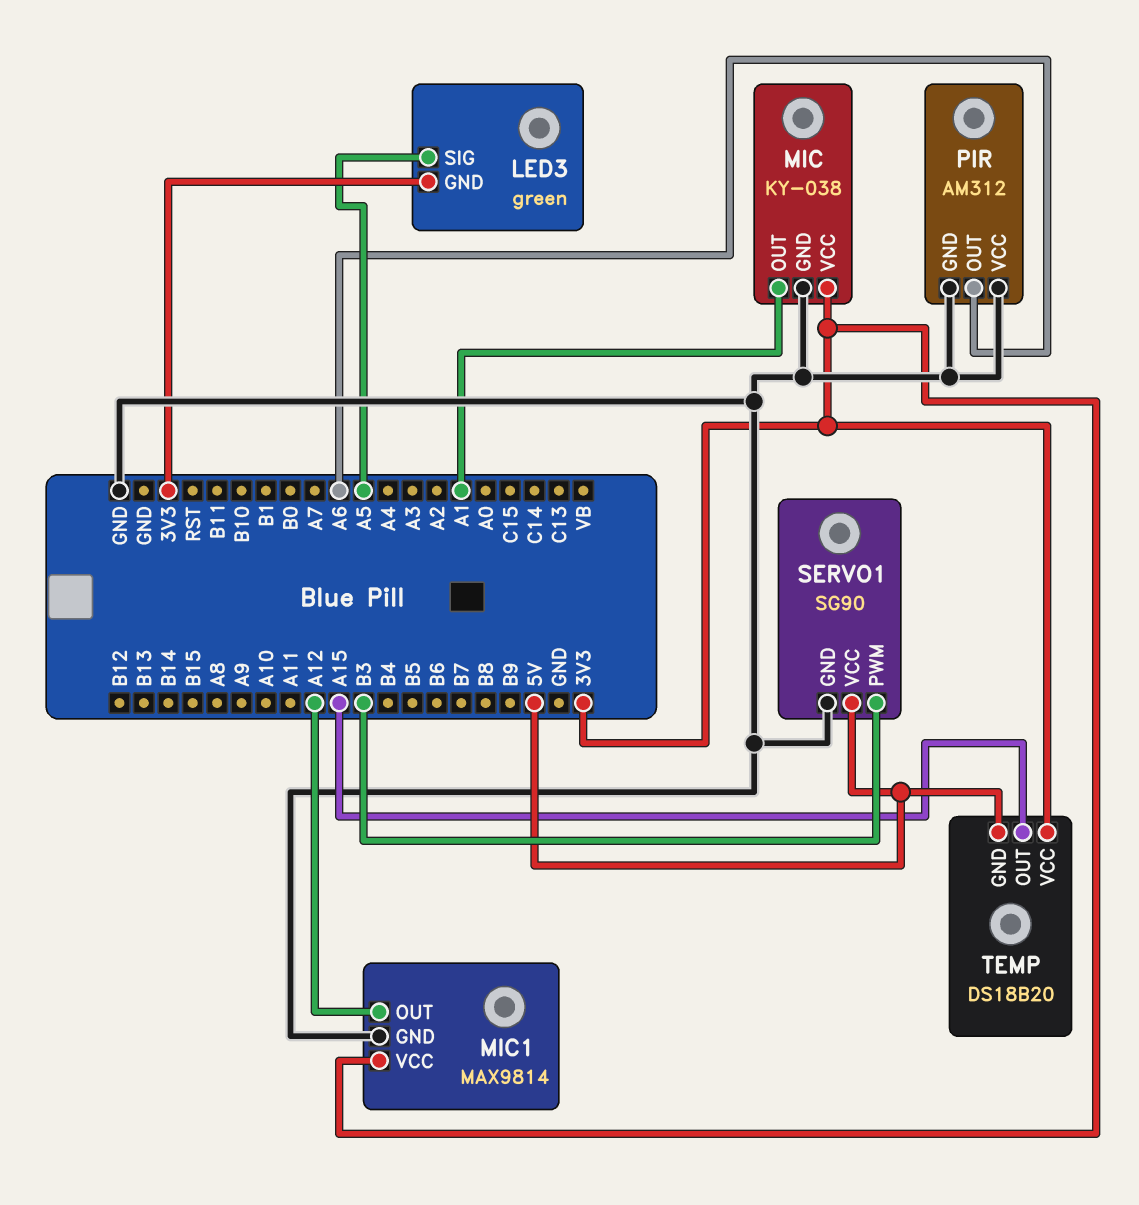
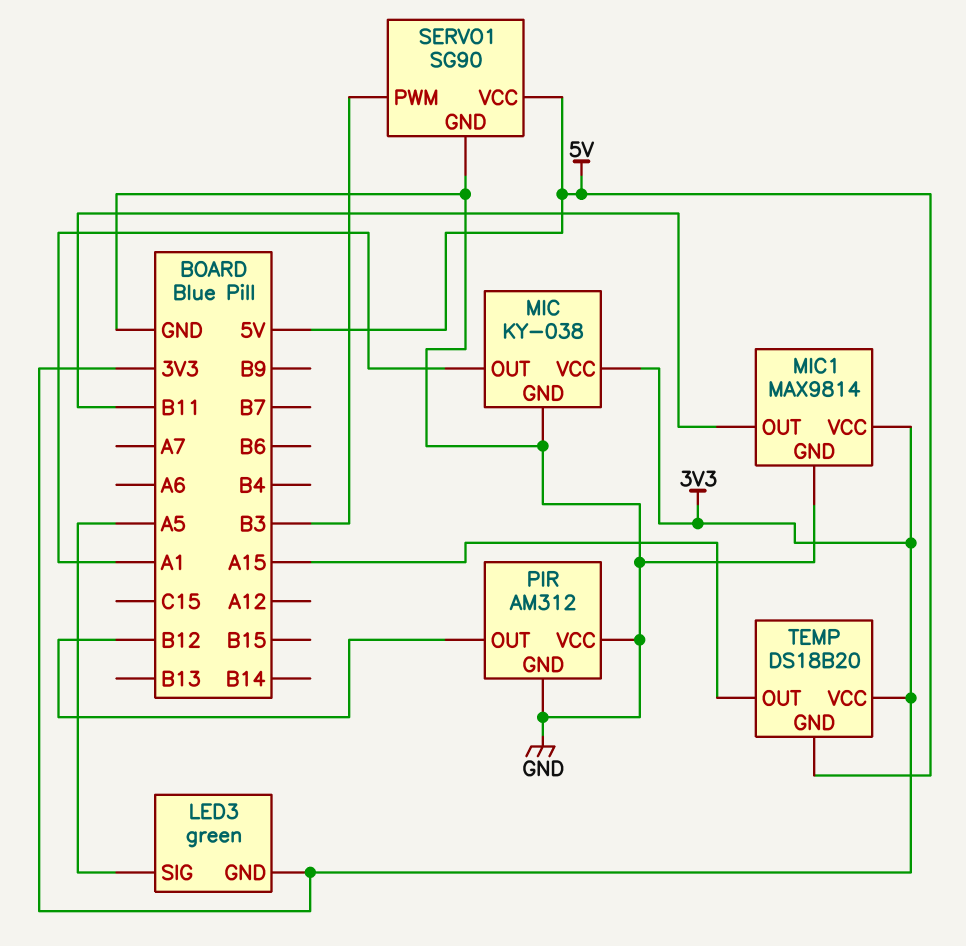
MIC1 pin OUT: A12 -> B11
PIR pin OUT: A6 -> B12

